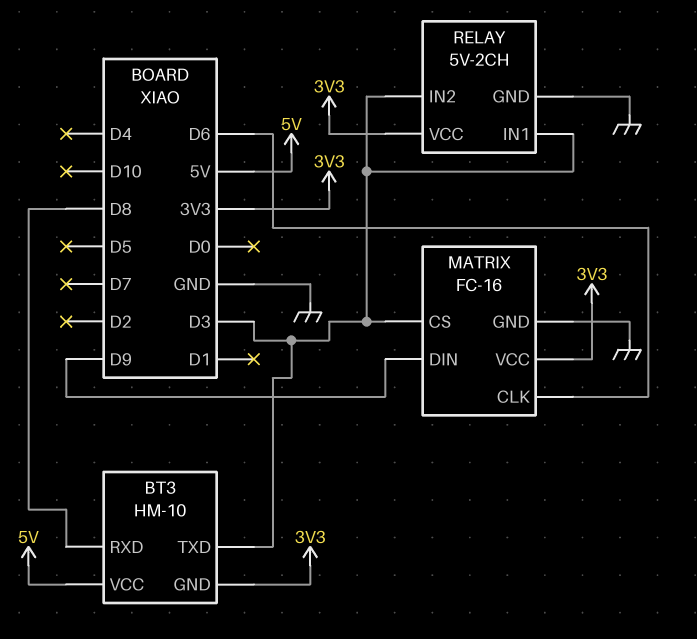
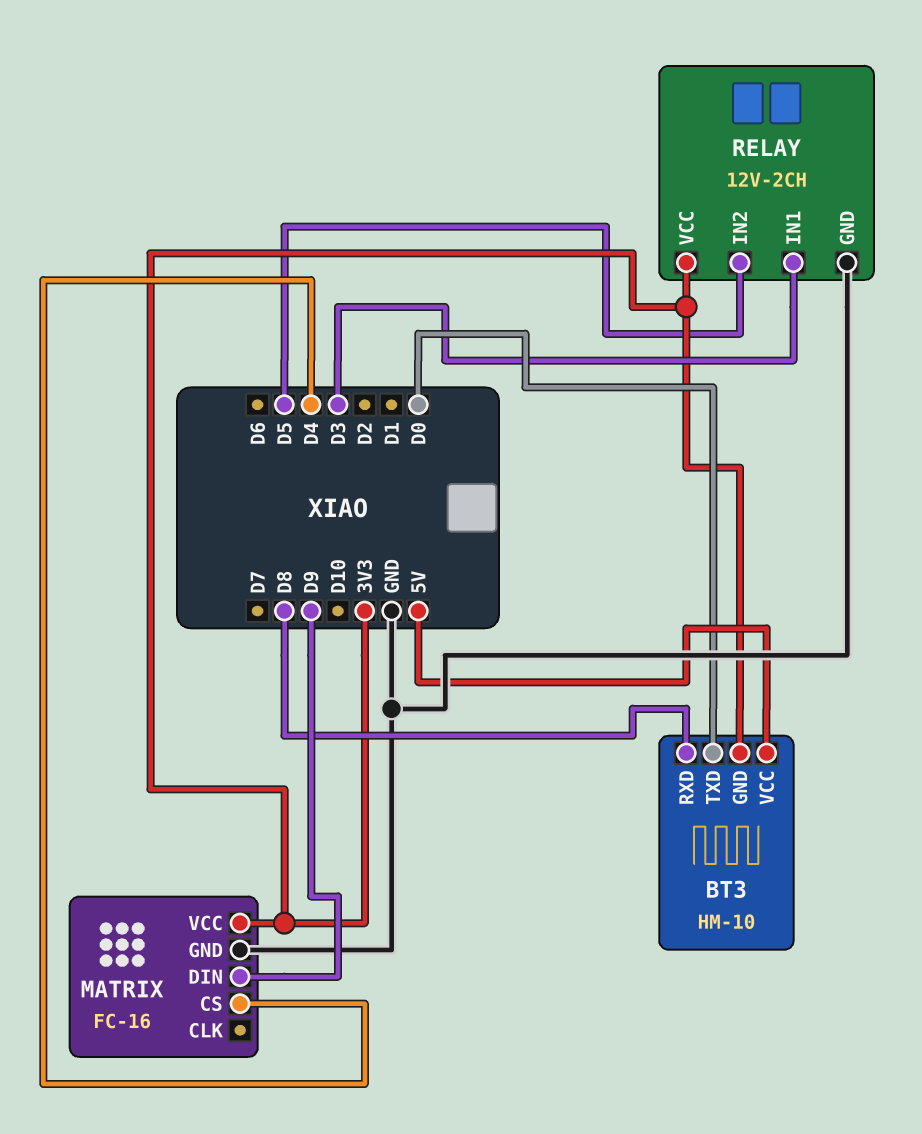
BT3 pin TXD: D3 -> D0
MATRIX pin CLK: D6 -> none
MATRIX pin CS: D3 -> D4
RELAY: 5V-2CH -> 12V-2CH
RELAY pin IN2: D3 -> D5

